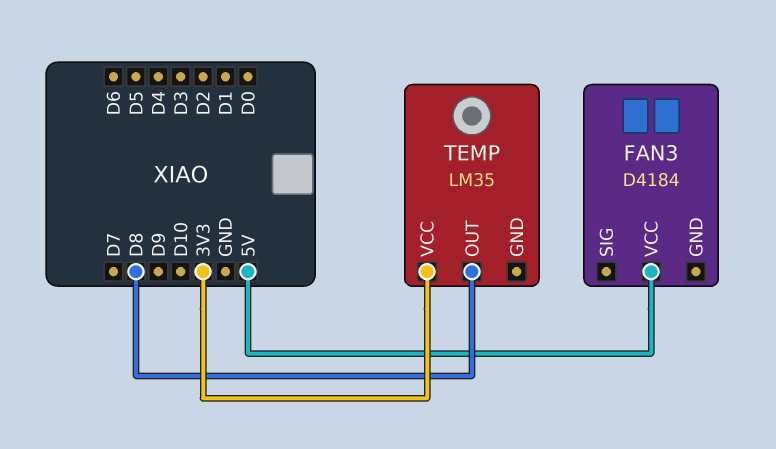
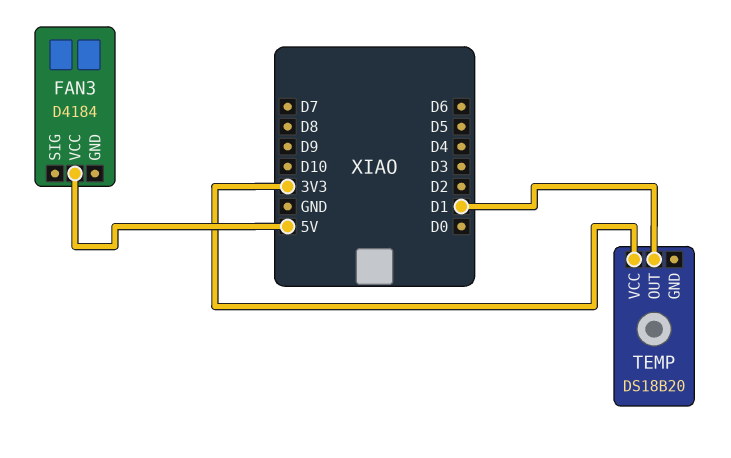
TEMP: LM35 -> DS18B20
TEMP pin OUT: D8 -> D1

